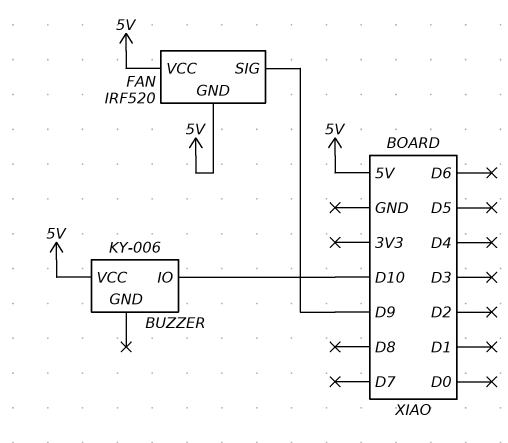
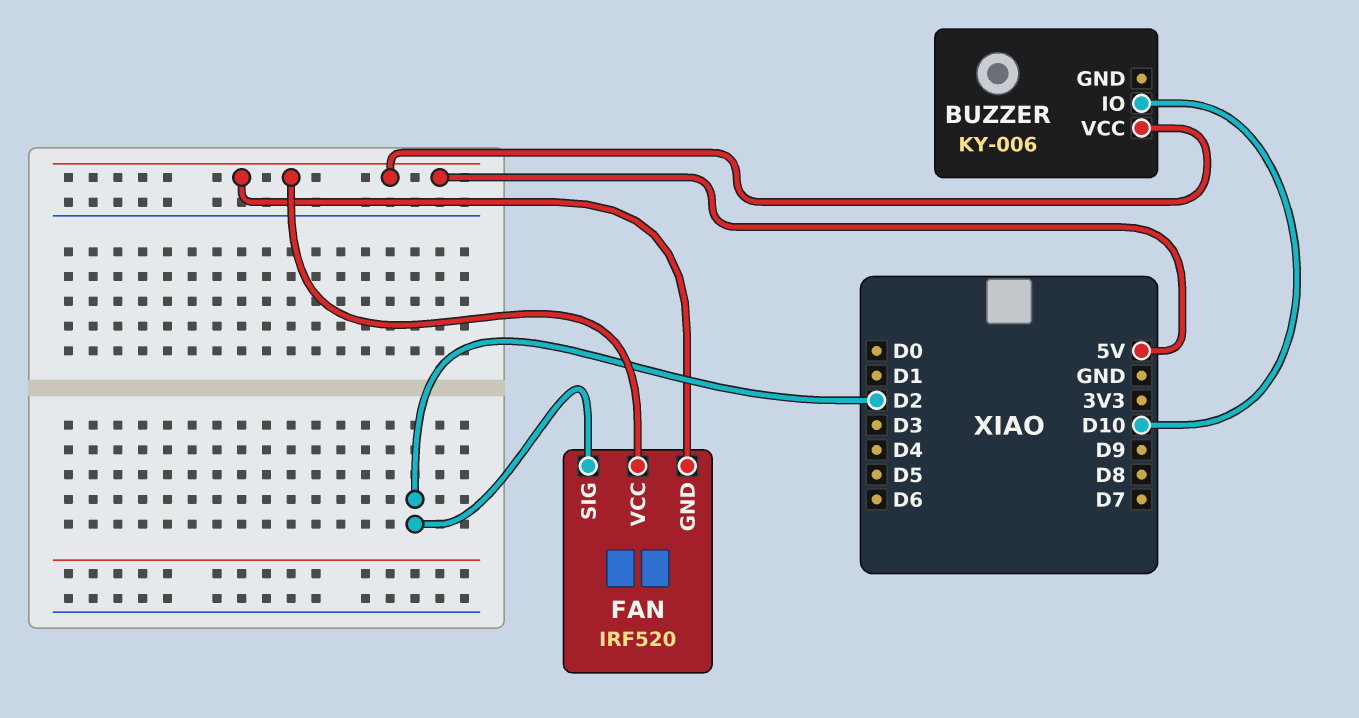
FAN pin SIG: D9 -> D2

